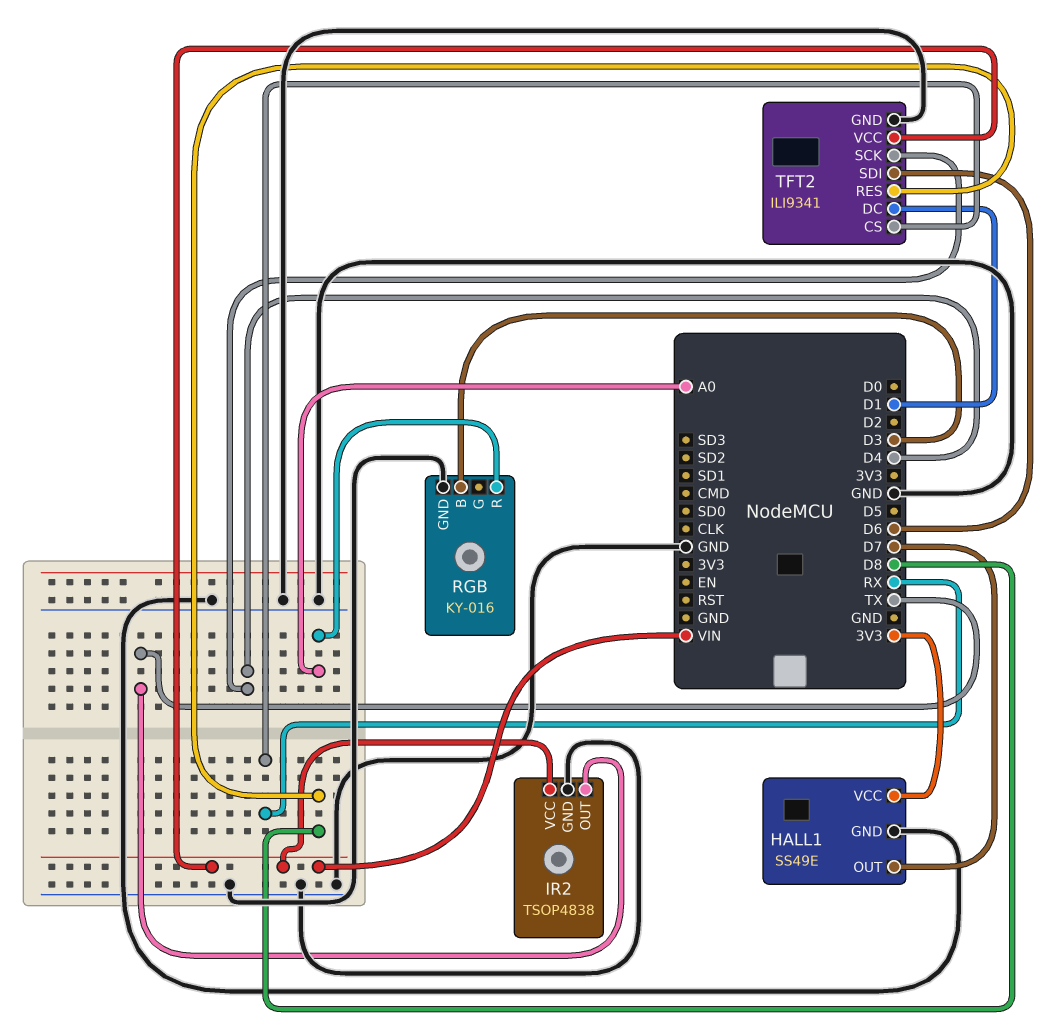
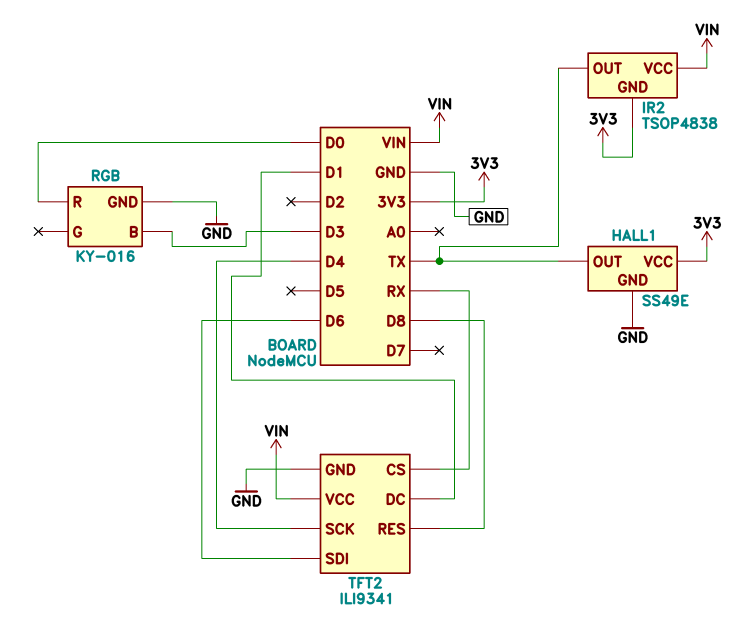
HALL1 pin OUT: D7 -> TX
IR2 pin GND: GND -> 3V3
RGB pin R: A0 -> D0

